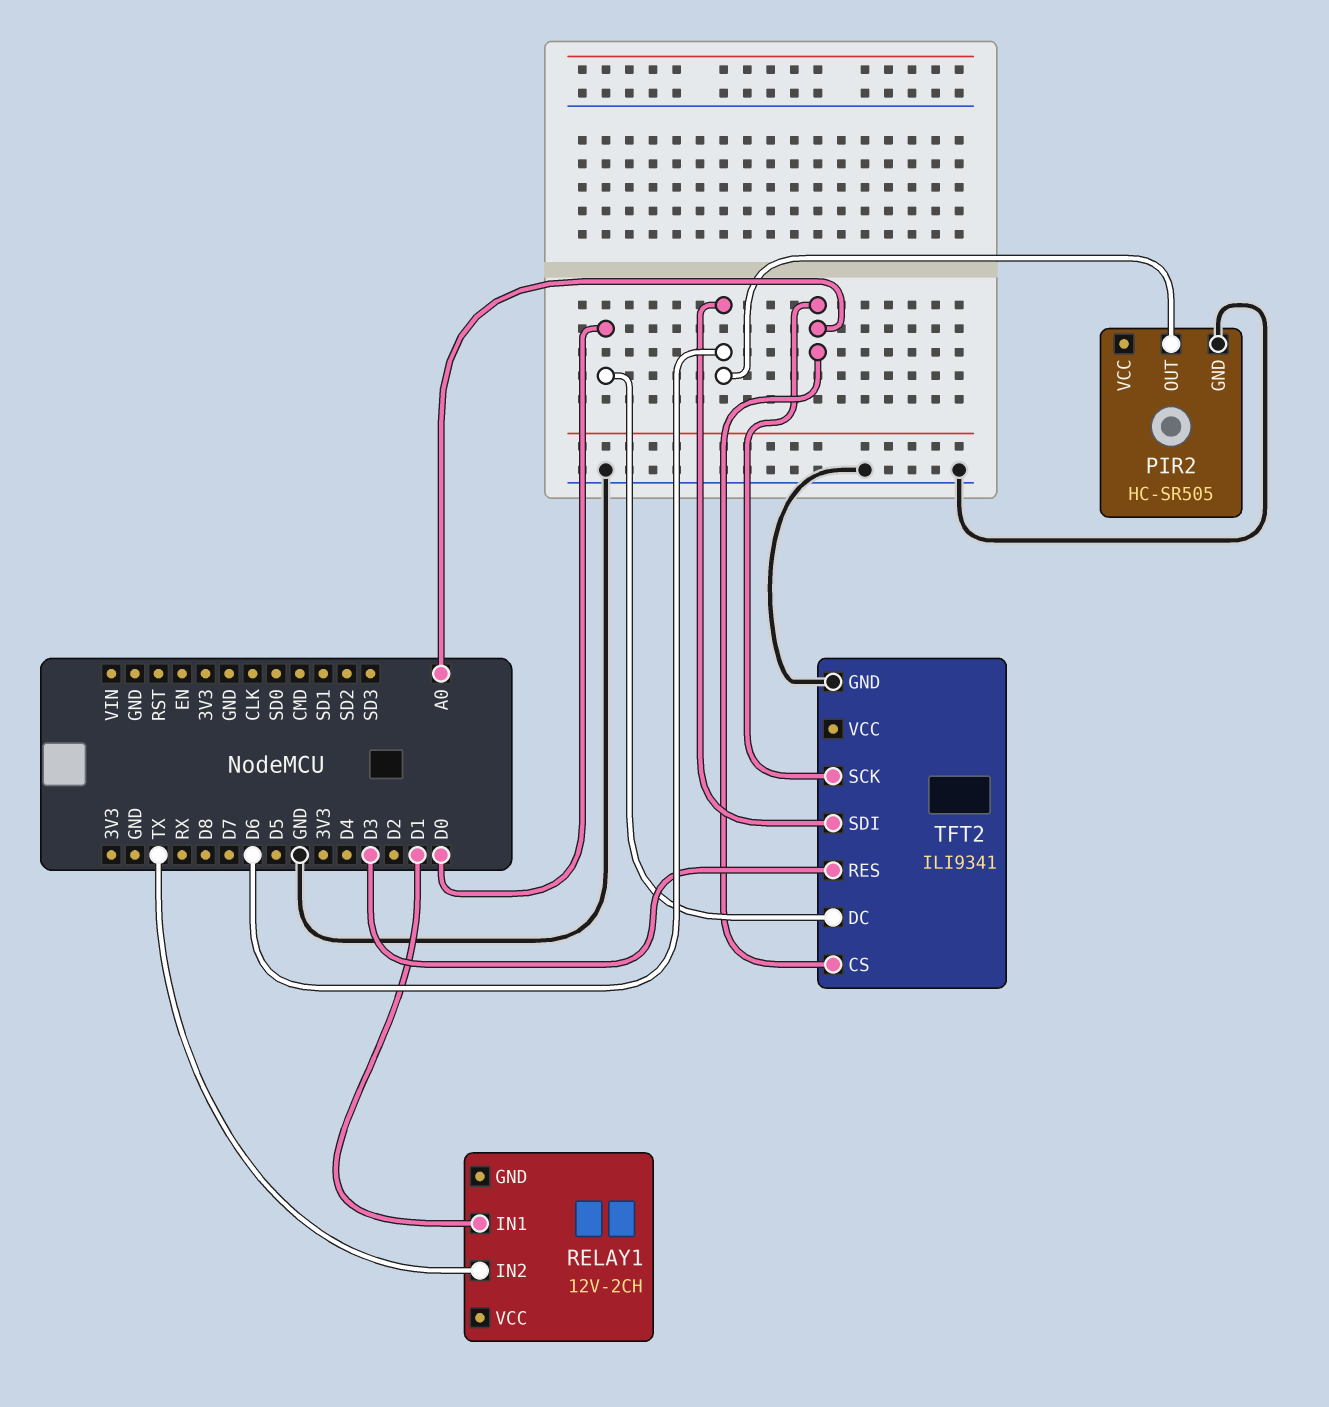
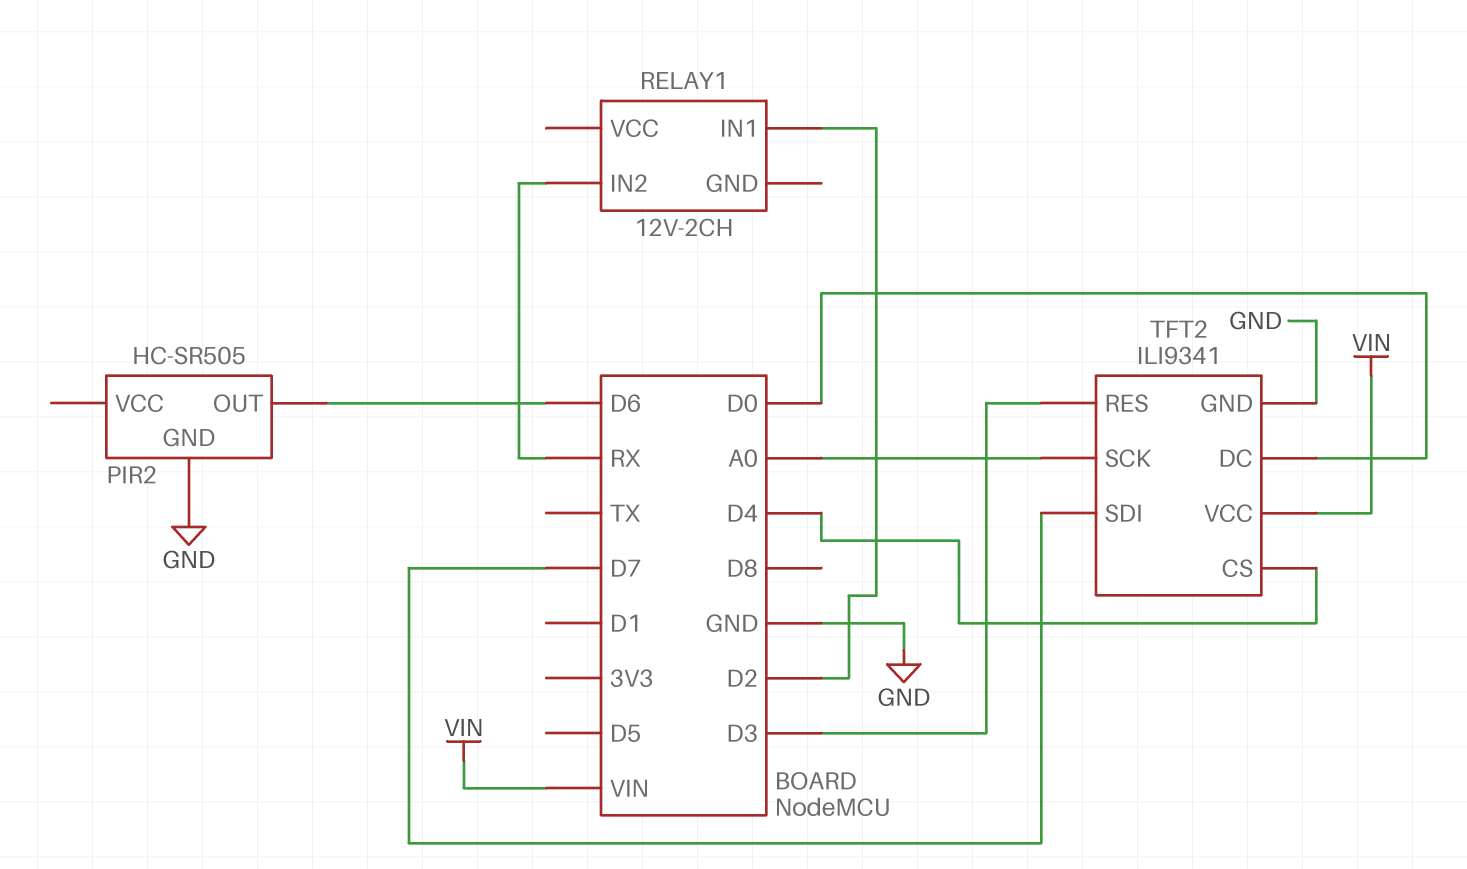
RELAY1 pin IN1: D1 -> D2
RELAY1 pin IN2: TX -> RX
TFT2 pin CS: A0 -> D4
TFT2 pin SDI: D6 -> D7
TFT2 pin VCC: none -> VIN

